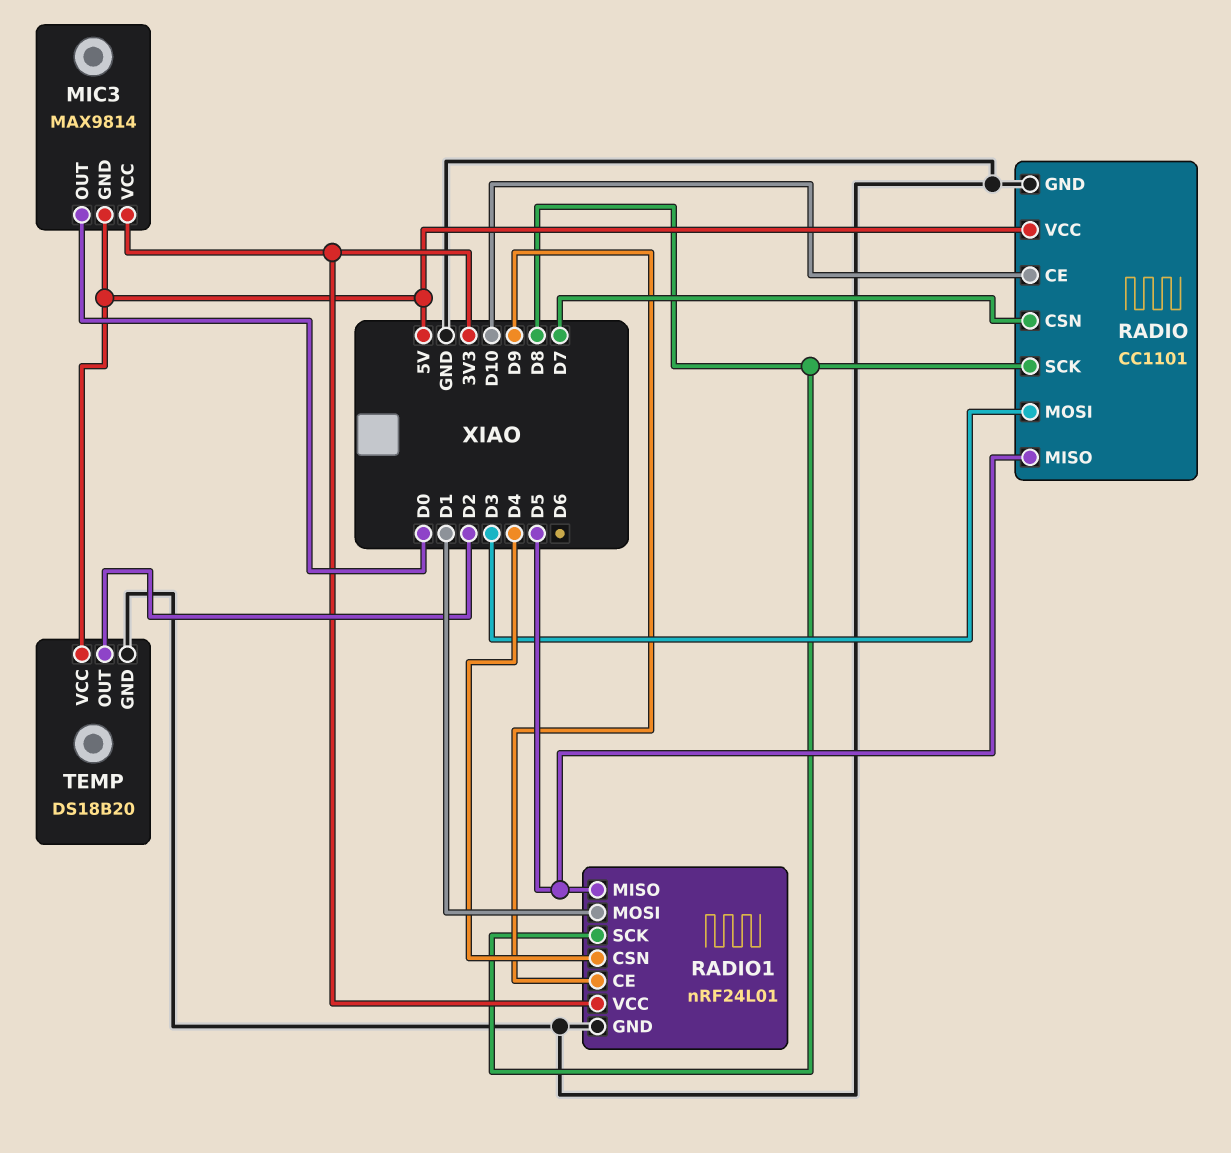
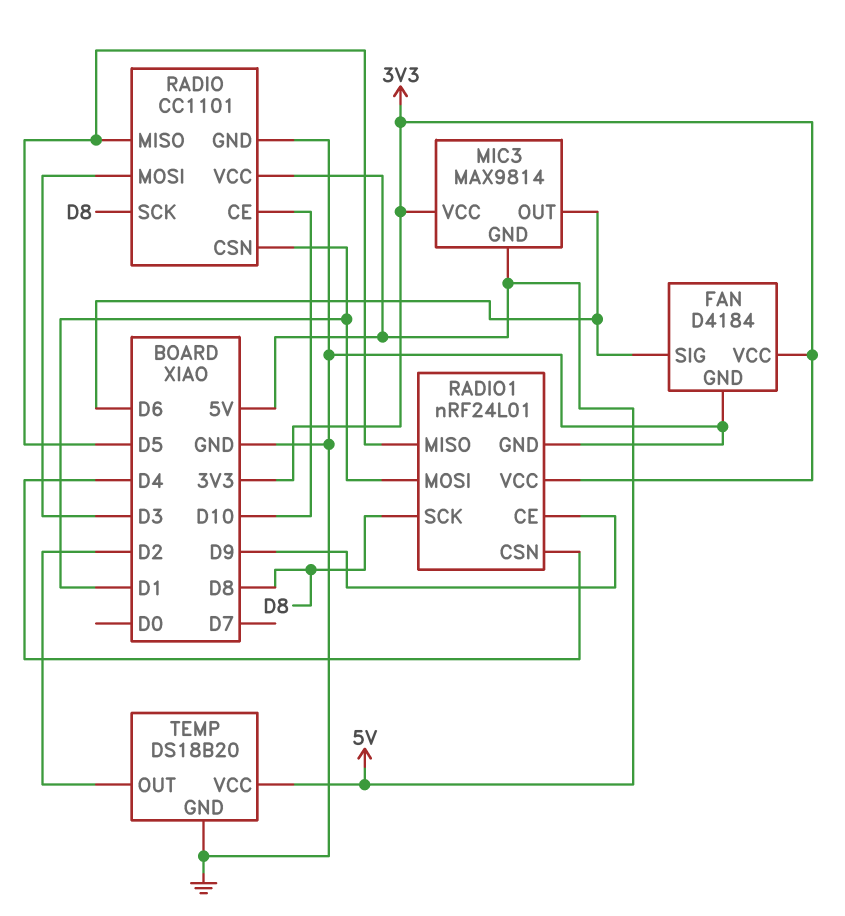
FAN: none -> D4184
FAN pin GND: none -> GND
FAN pin SIG: none -> D6
FAN pin VCC: none -> 3V3
MIC3 pin OUT: D0 -> D6
RADIO pin CSN: D7 -> D1

